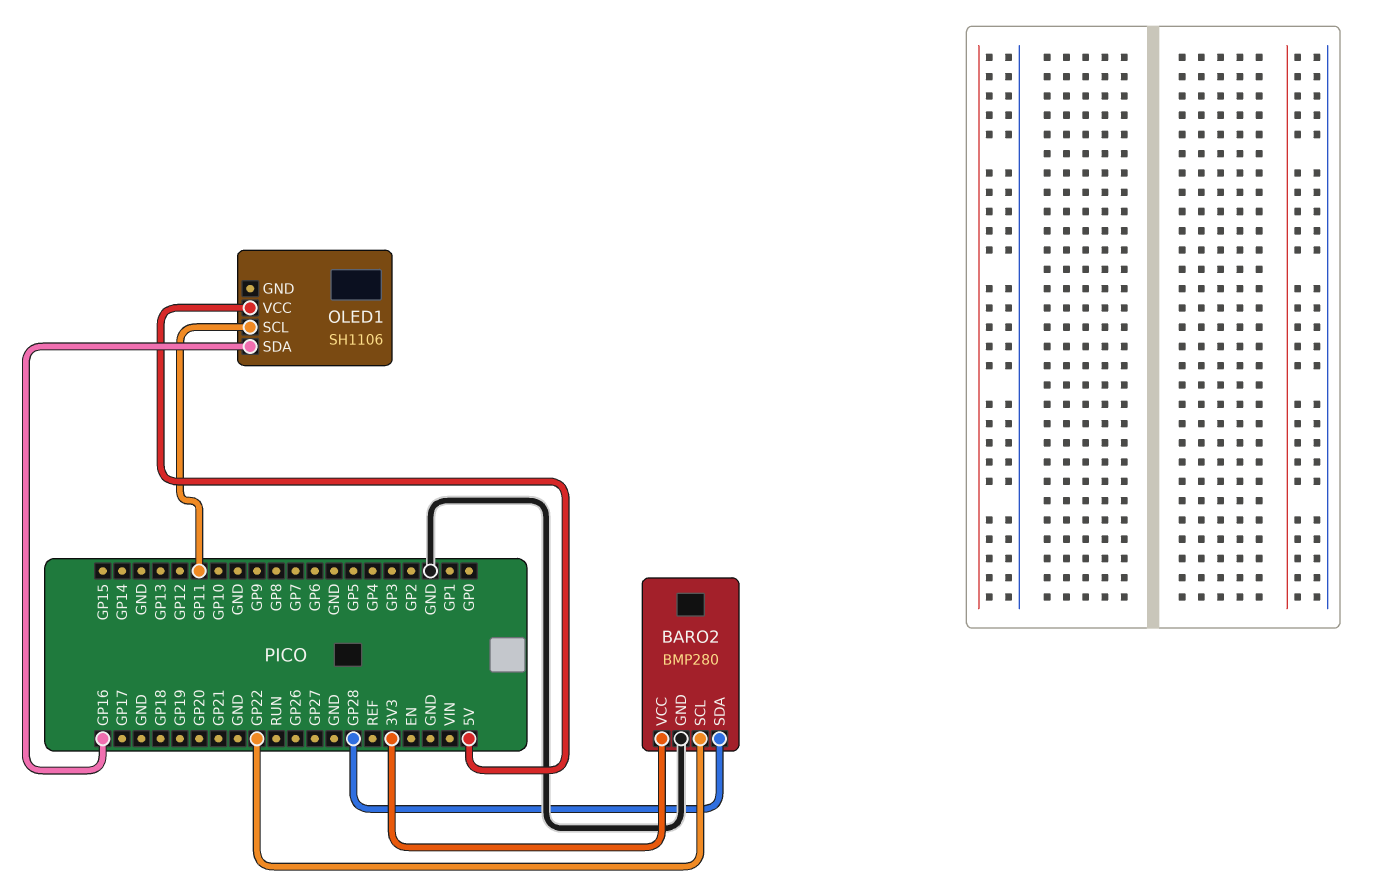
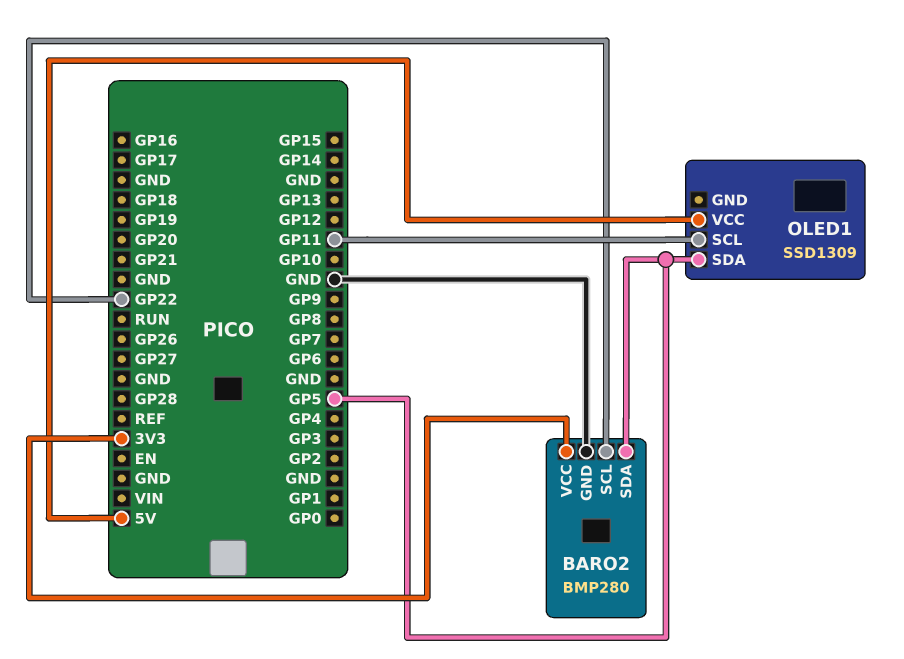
BARO2 pin SDA: GP28 -> GP5
OLED1: SH1106 -> SSD1309
OLED1 pin SDA: GP16 -> GP5

